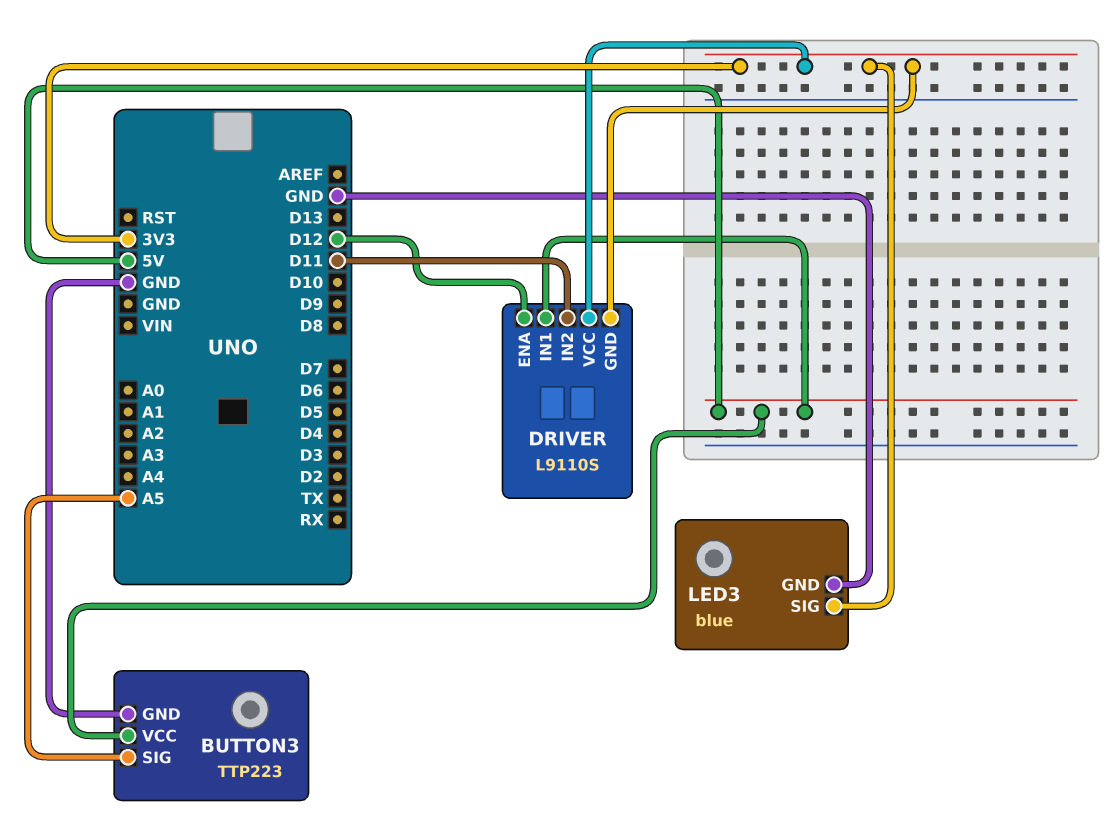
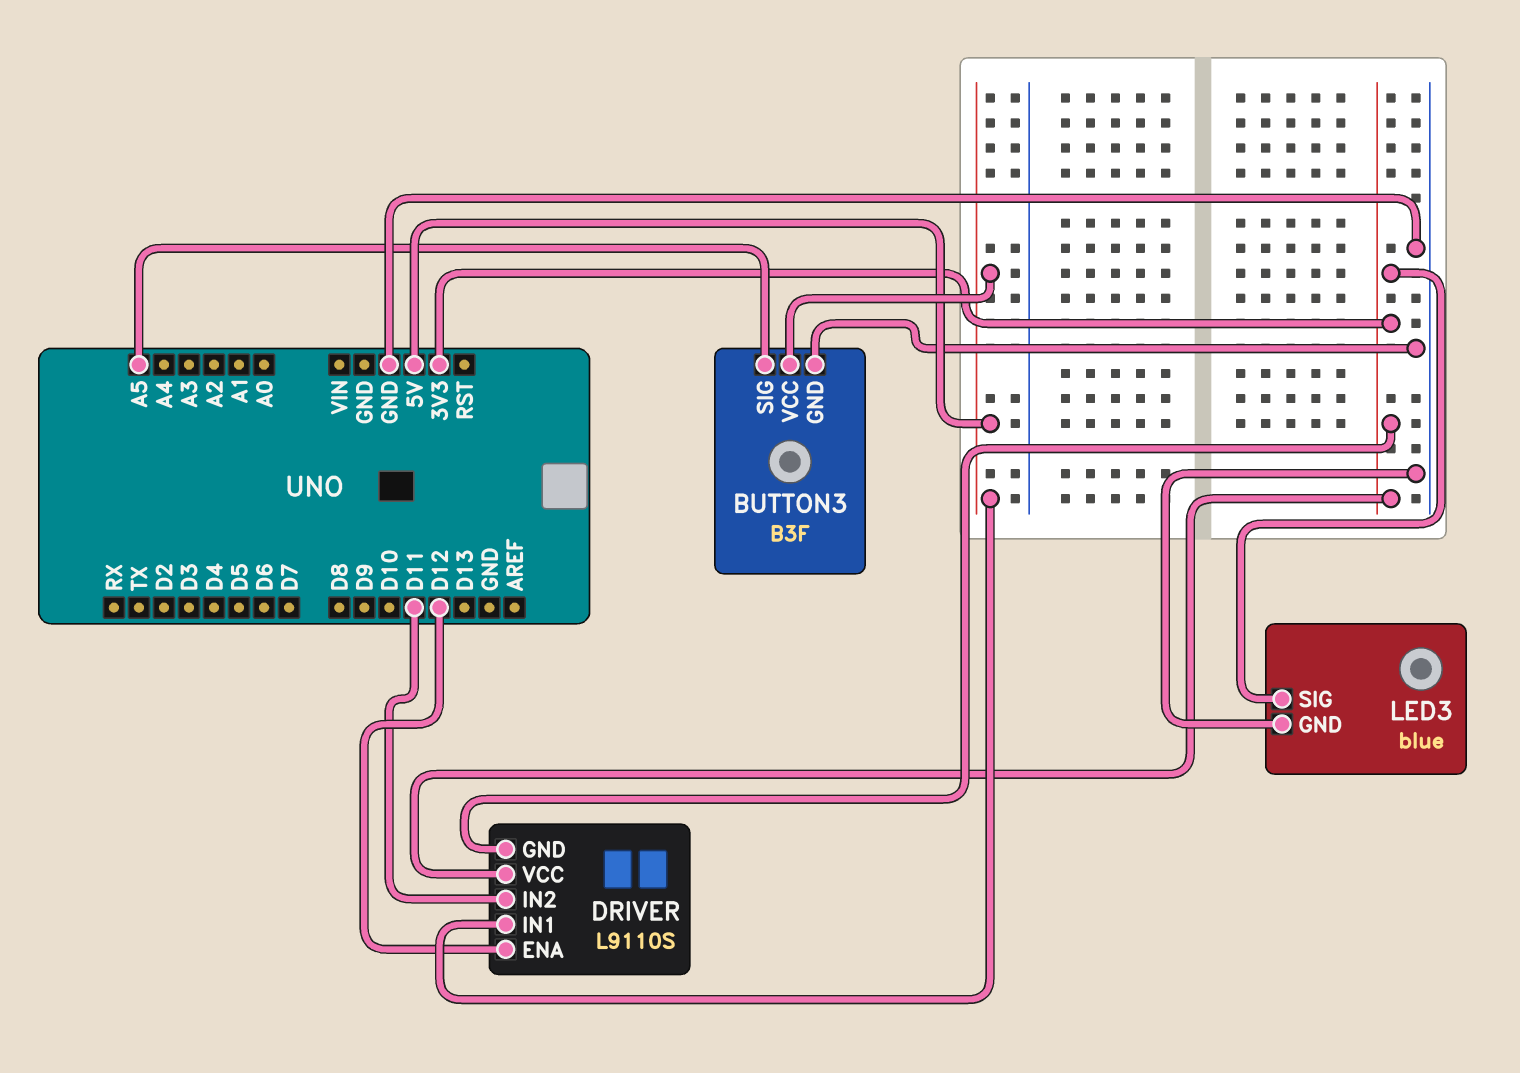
BUTTON3: TTP223 -> B3F

